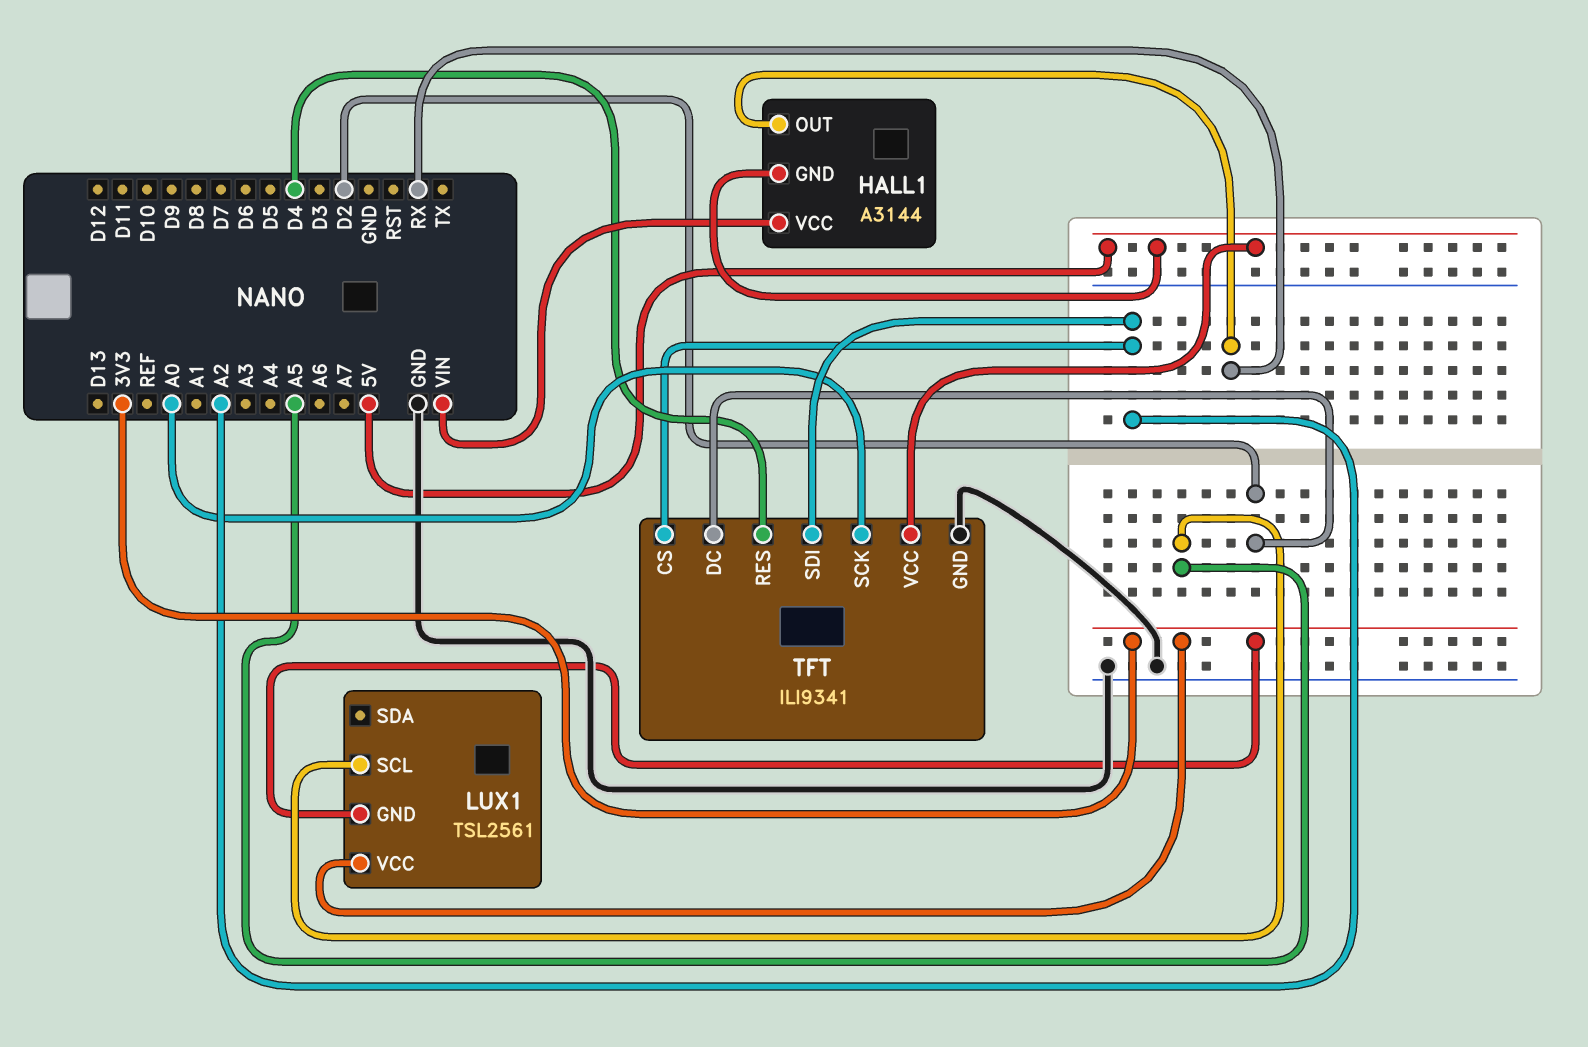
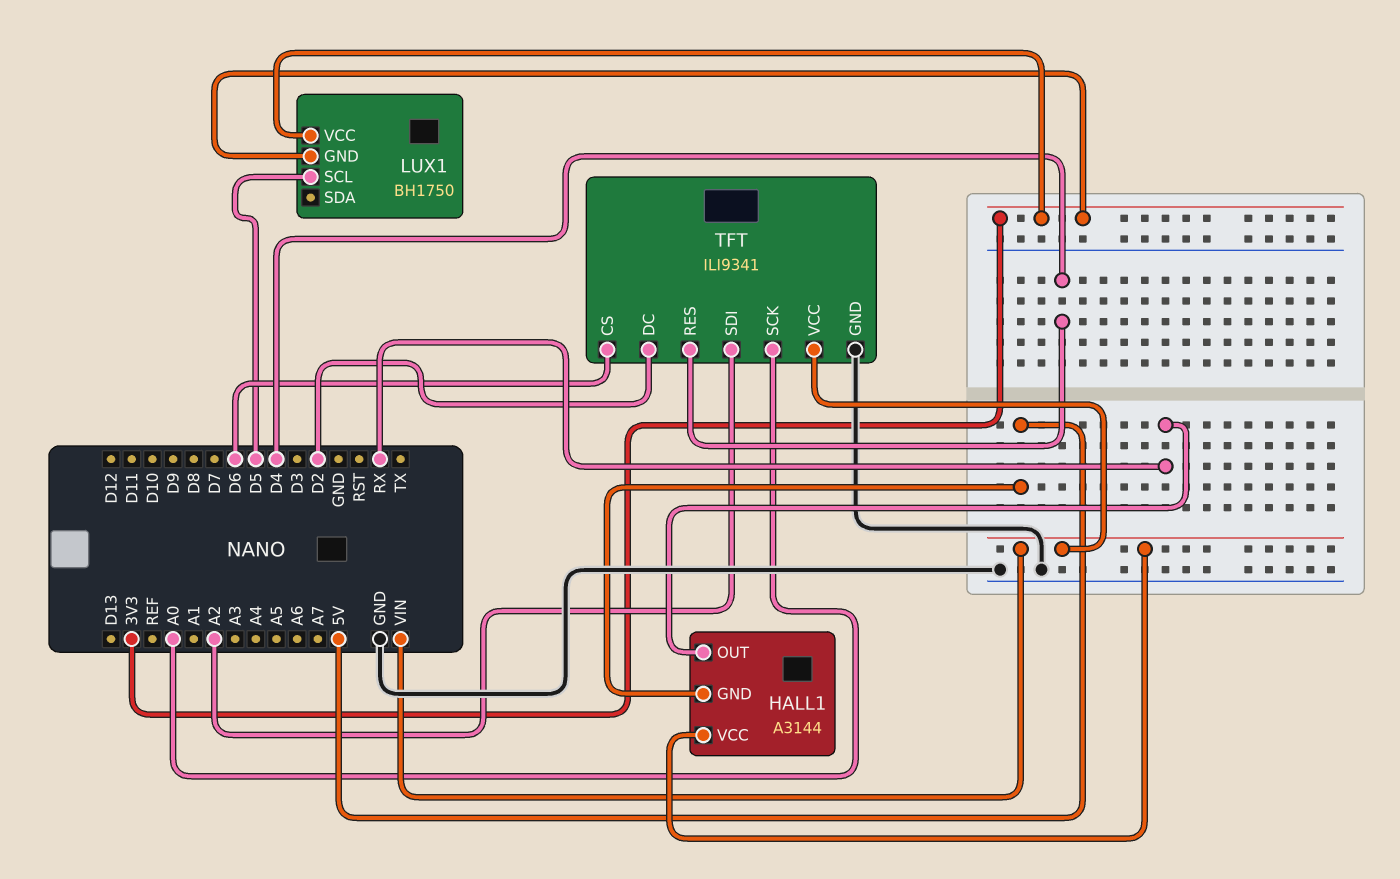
LUX1: TSL2561 -> BH1750
LUX1 pin SCL: A5 -> D5
TFT pin CS: A2 -> D6
TFT pin VCC: 5V -> VIN

